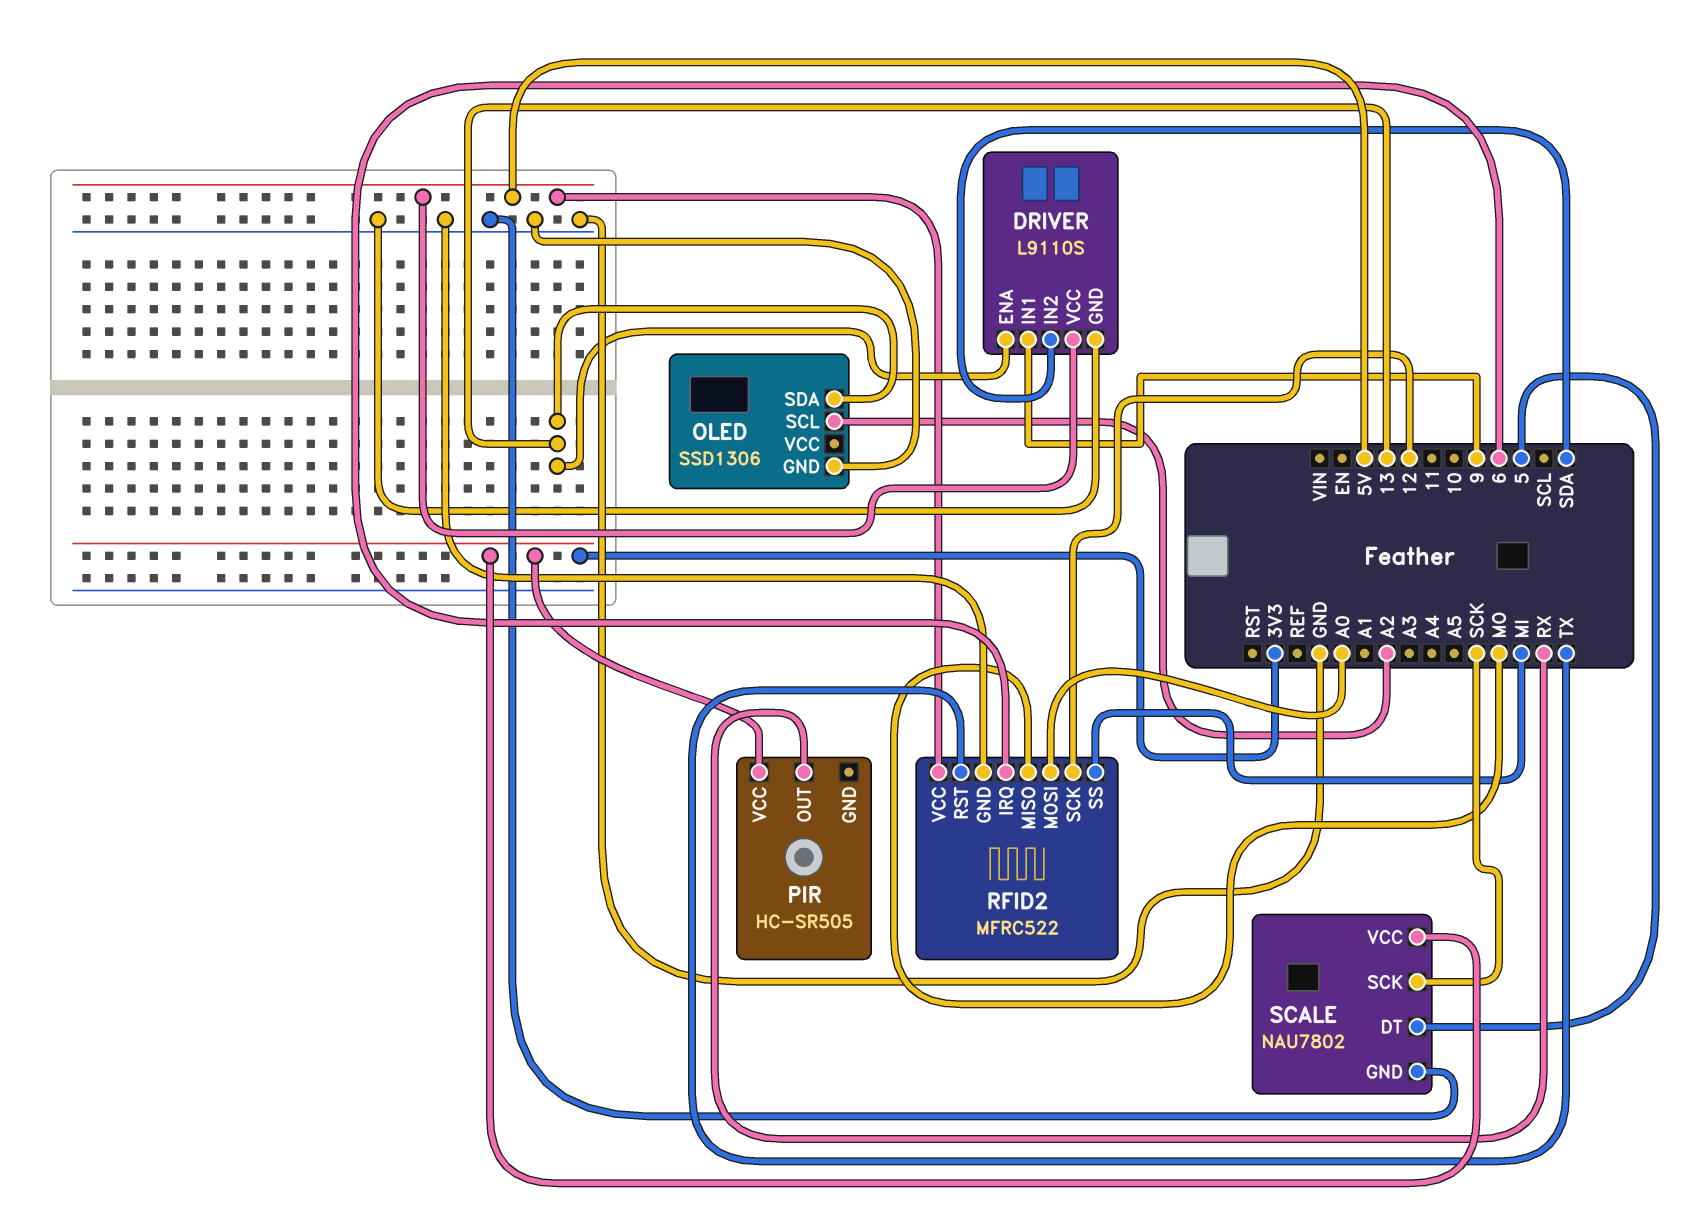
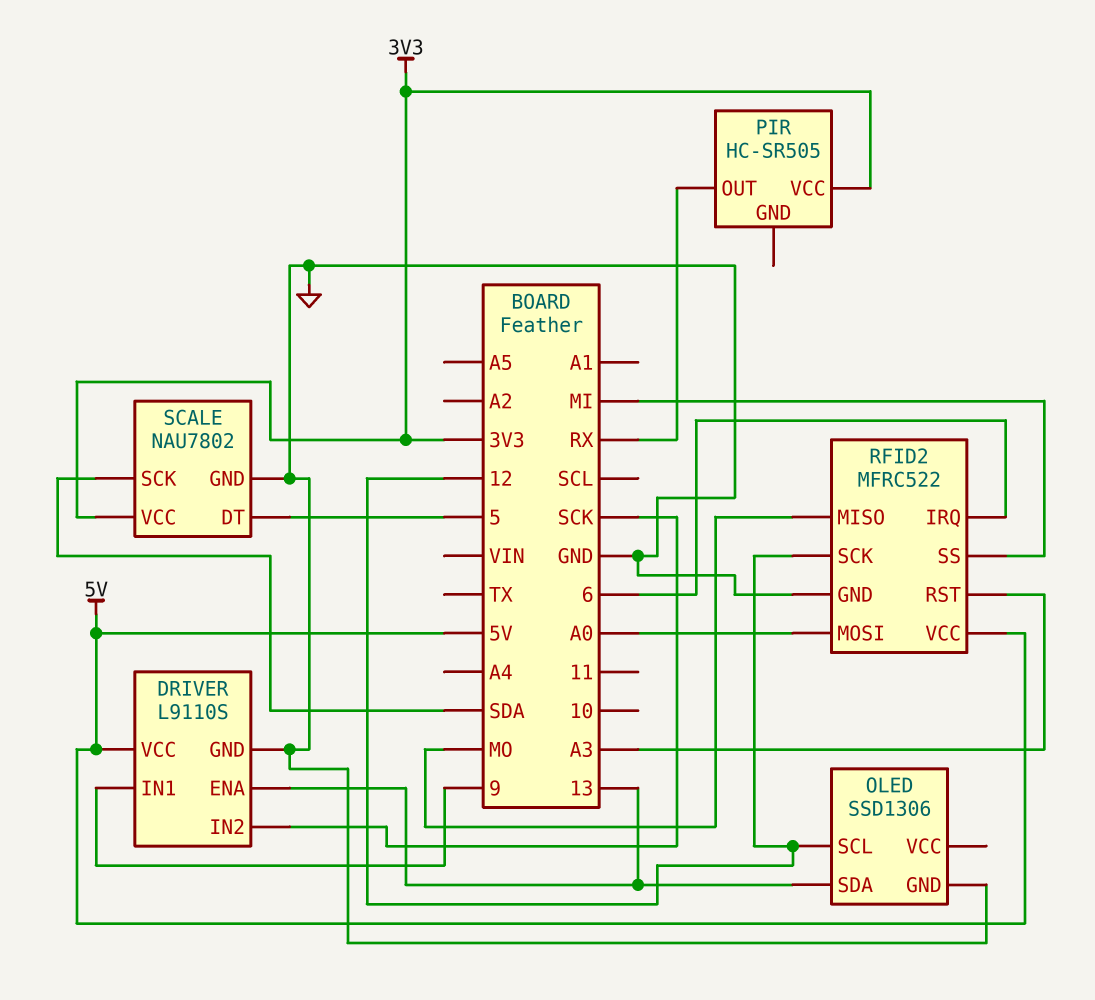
DRIVER pin IN2: SDA -> SCK
OLED pin SCL: A2 -> 12
RFID2 pin RST: TX -> A3
SCALE pin SCK: SCK -> SDA

